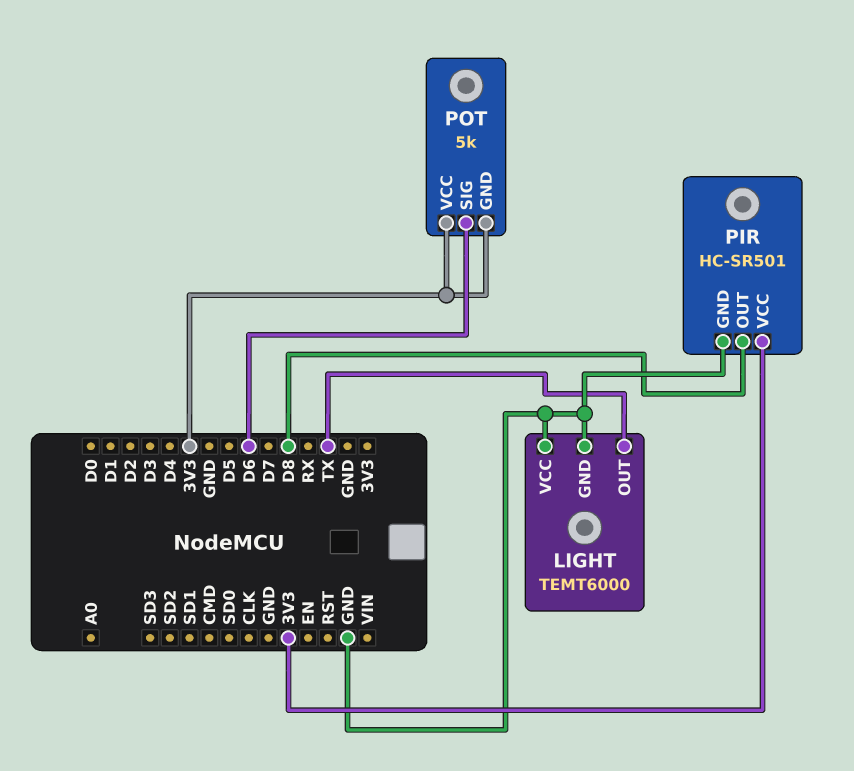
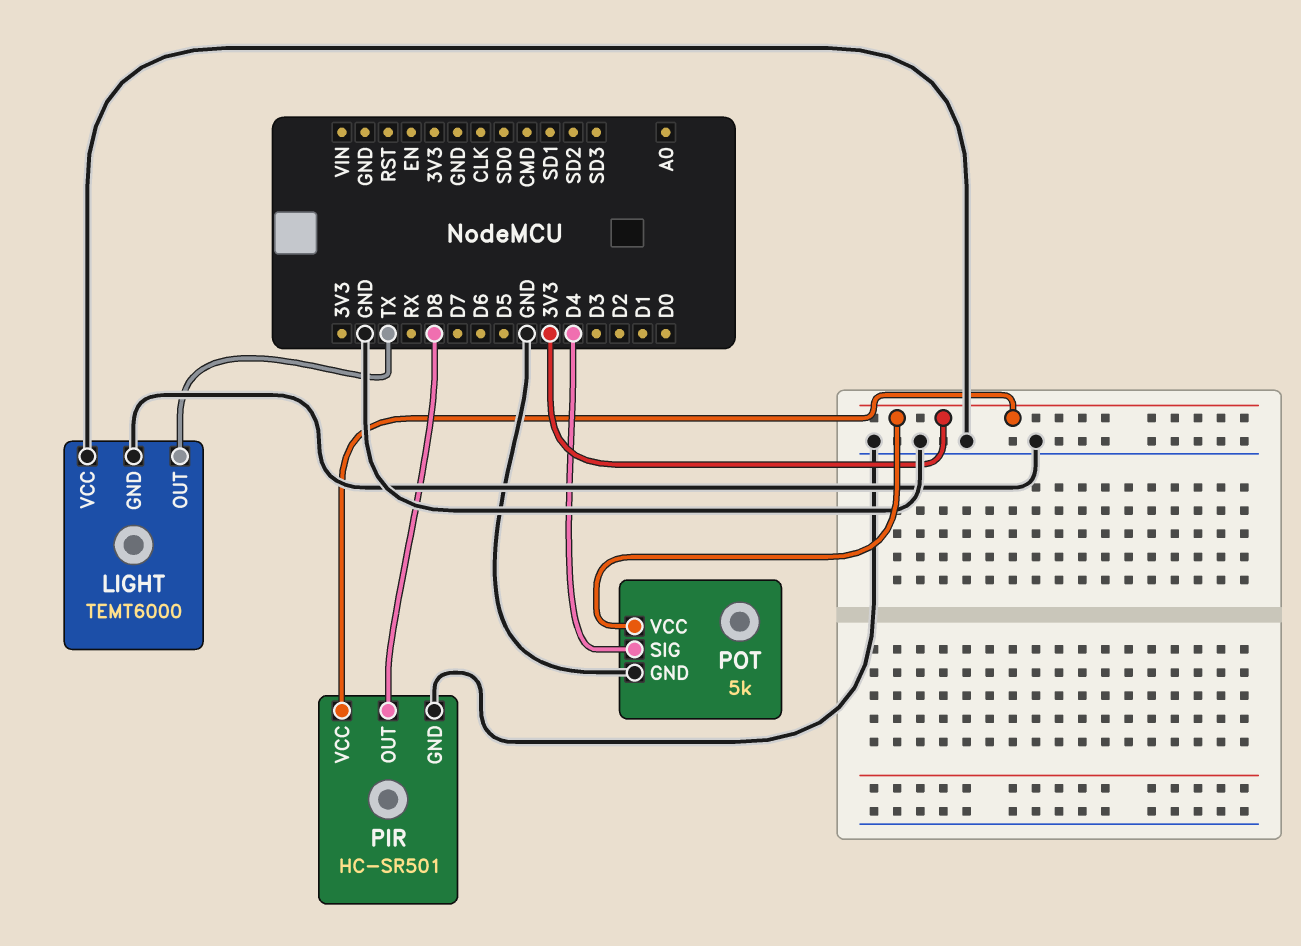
POT pin GND: 3V3 -> GND
POT pin SIG: D6 -> D4

